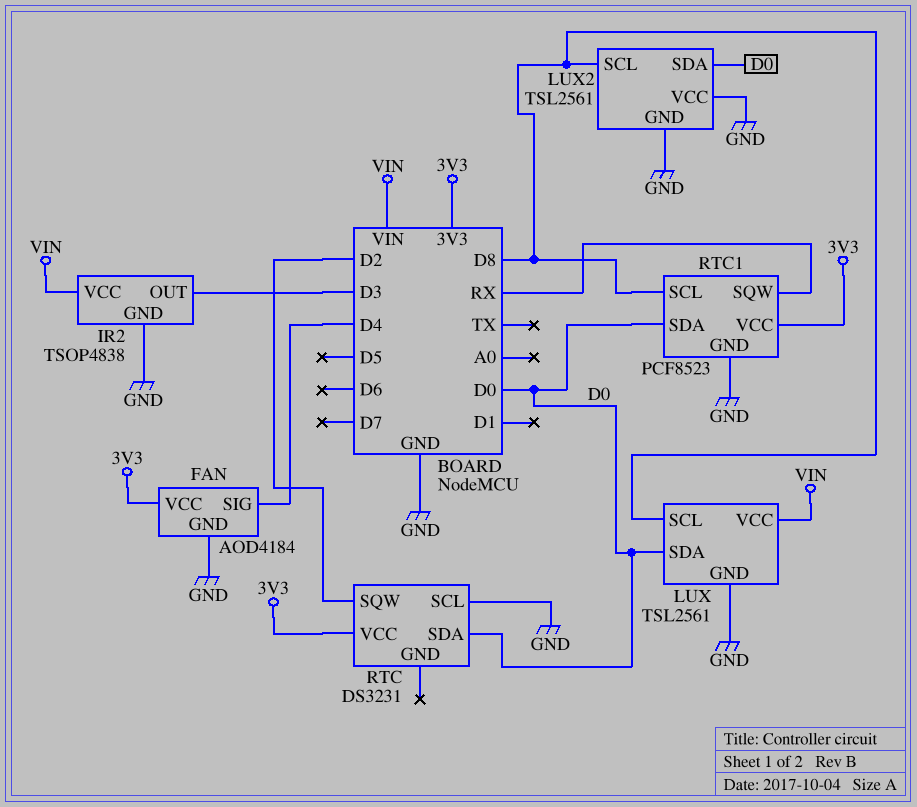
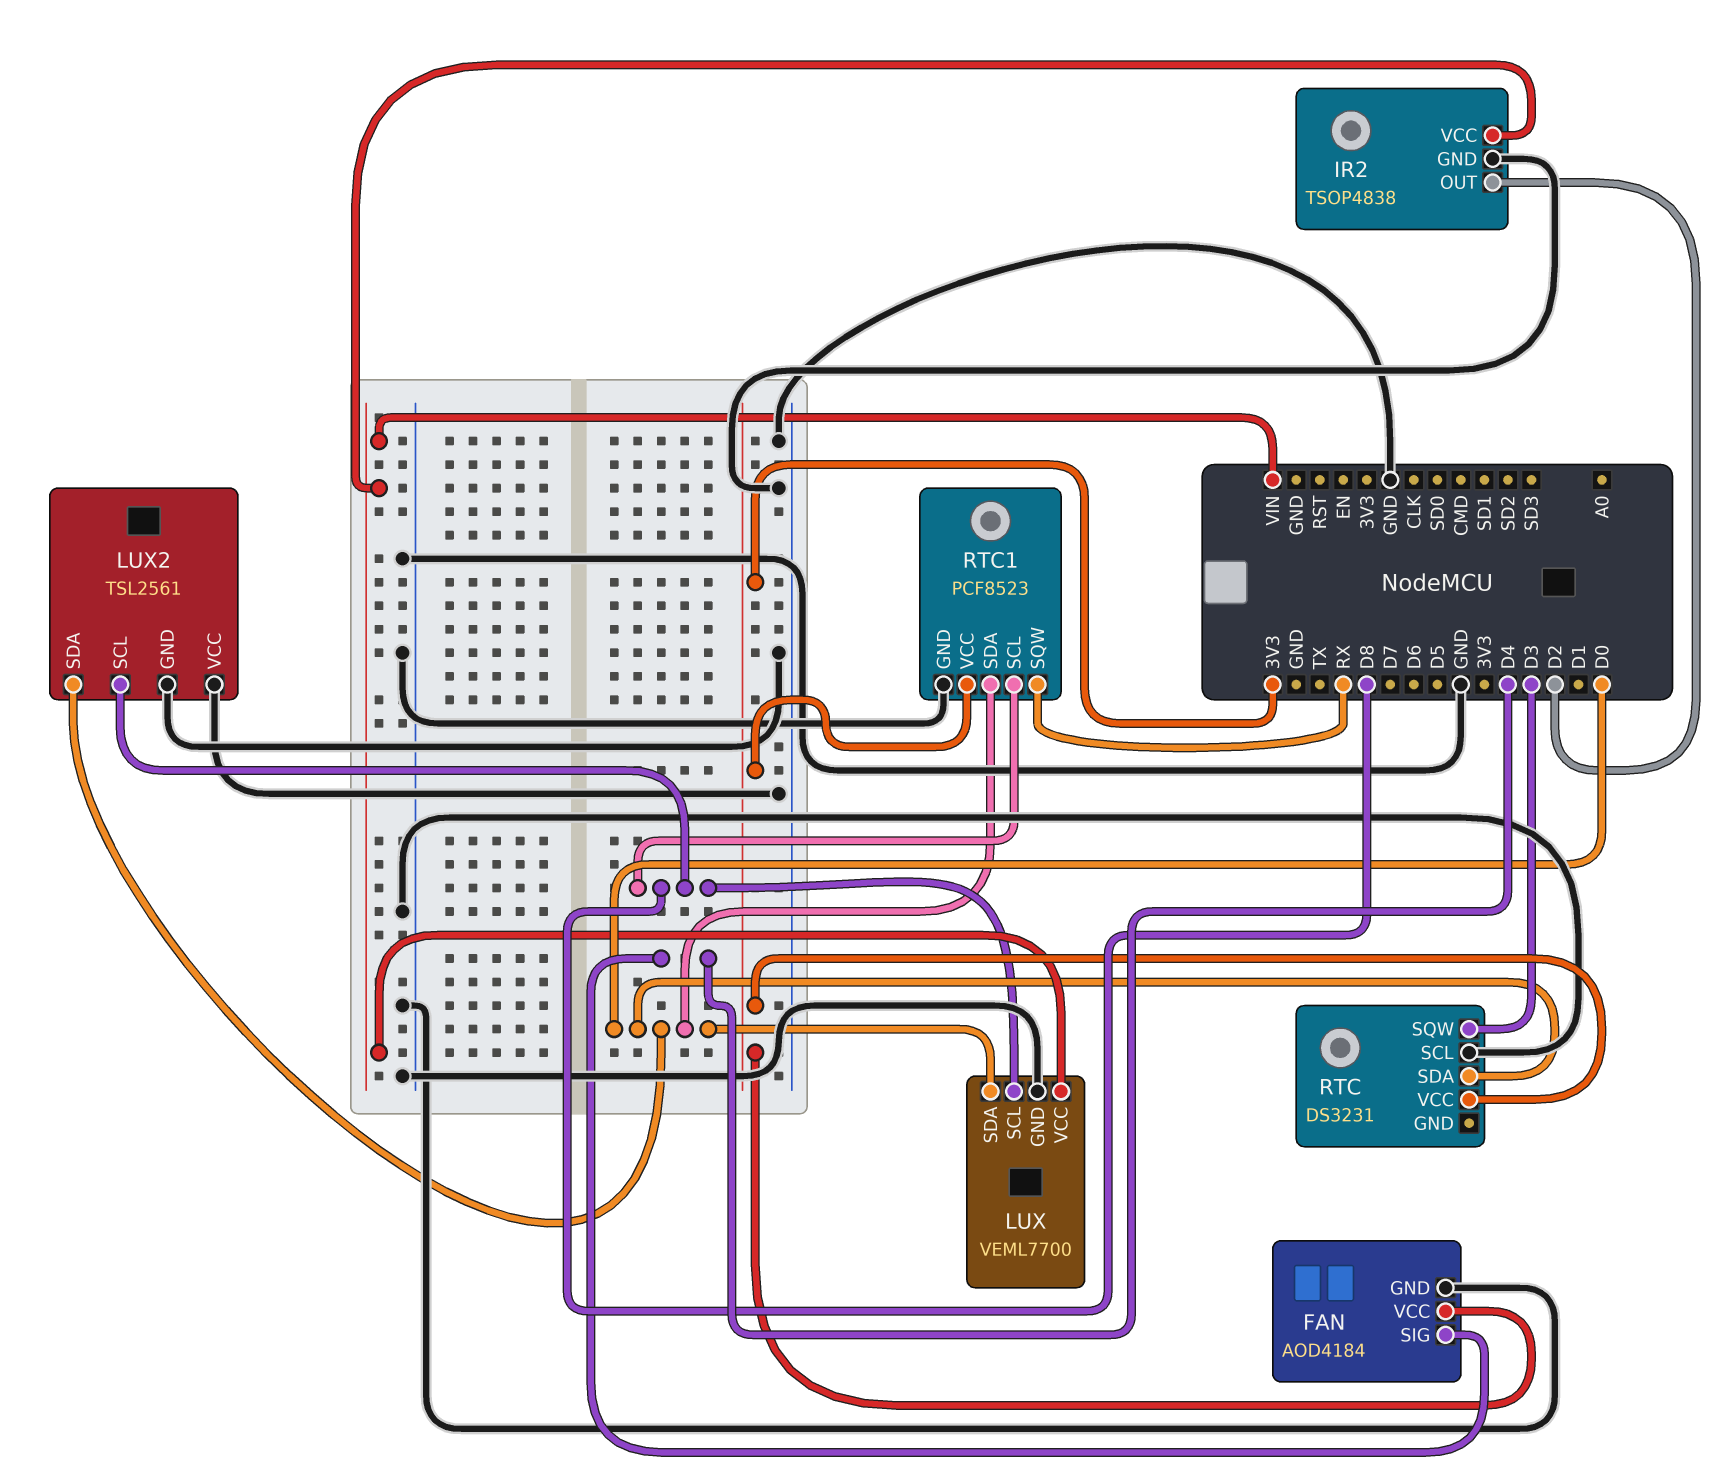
IR2 pin OUT: D3 -> D2
LUX: TSL2561 -> VEML7700
RTC pin SQW: D2 -> D3

